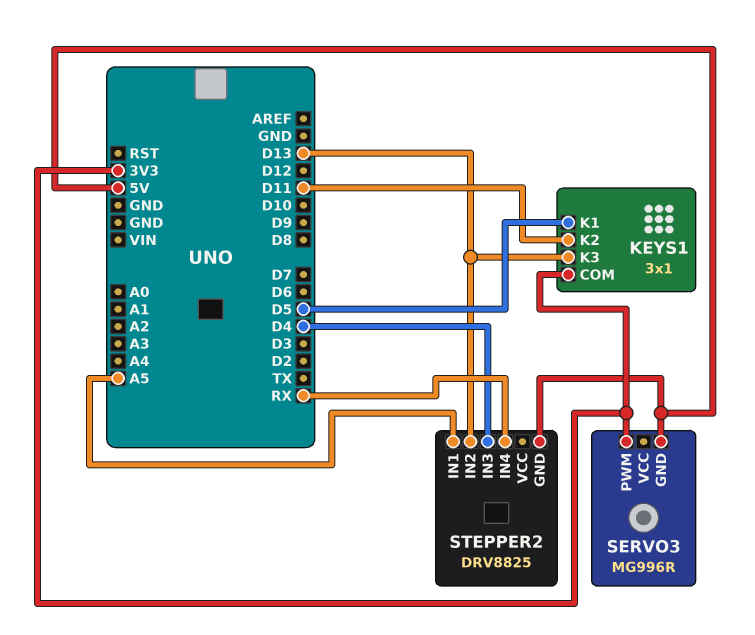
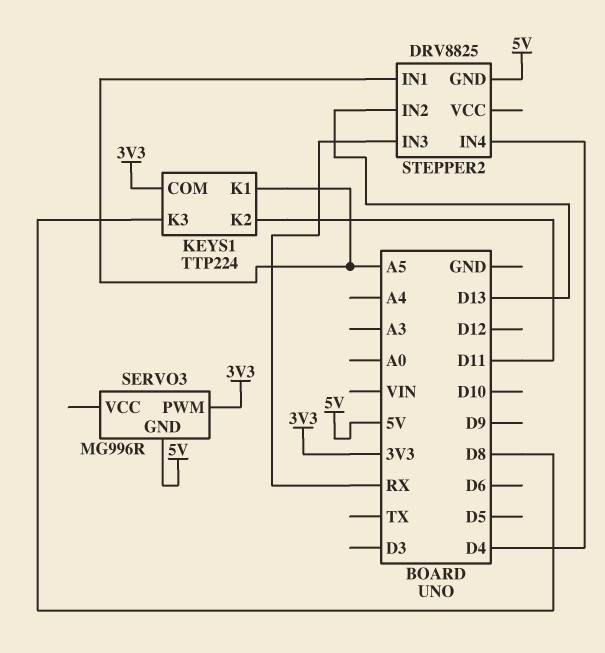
KEYS1: 3x1 -> TTP224
KEYS1 pin K1: D5 -> A5
KEYS1 pin K3: D13 -> D8
STEPPER2 pin IN3: D4 -> RX
STEPPER2 pin IN4: RX -> D4

